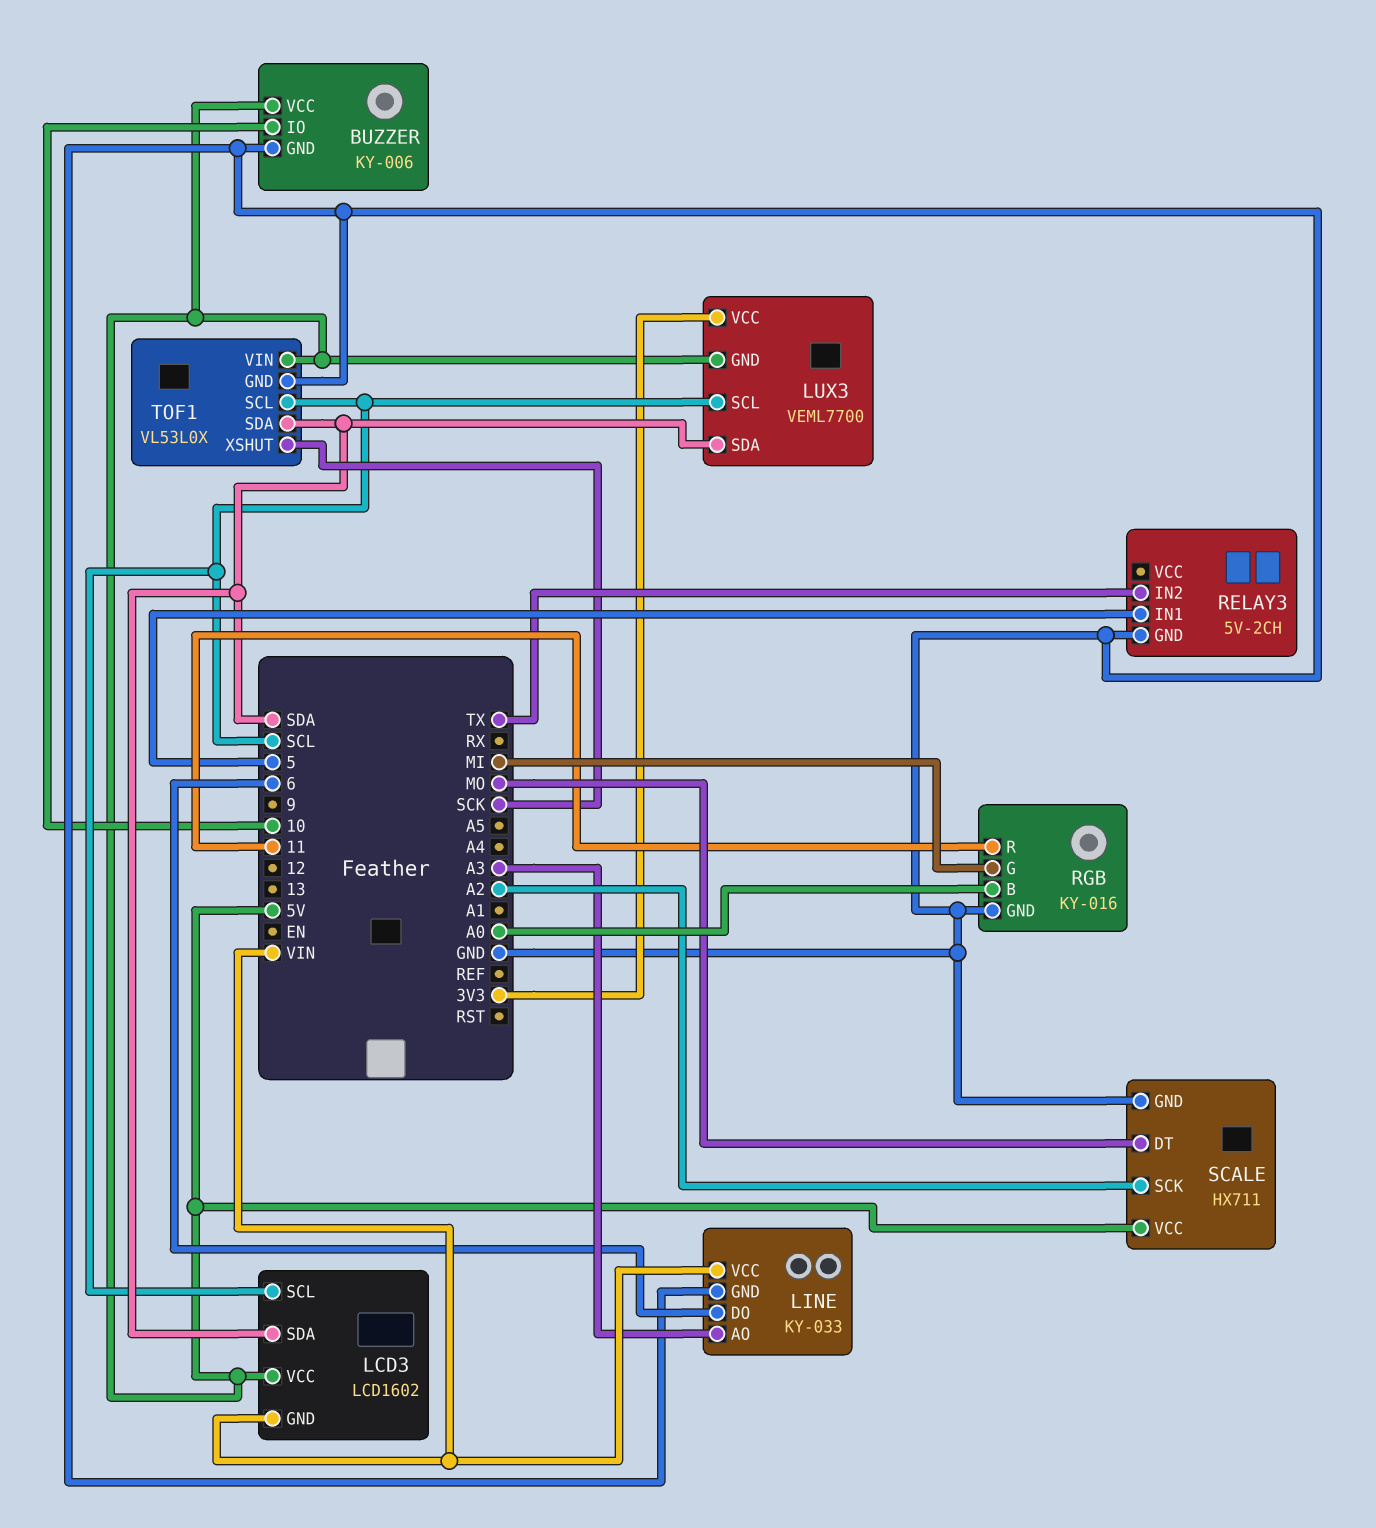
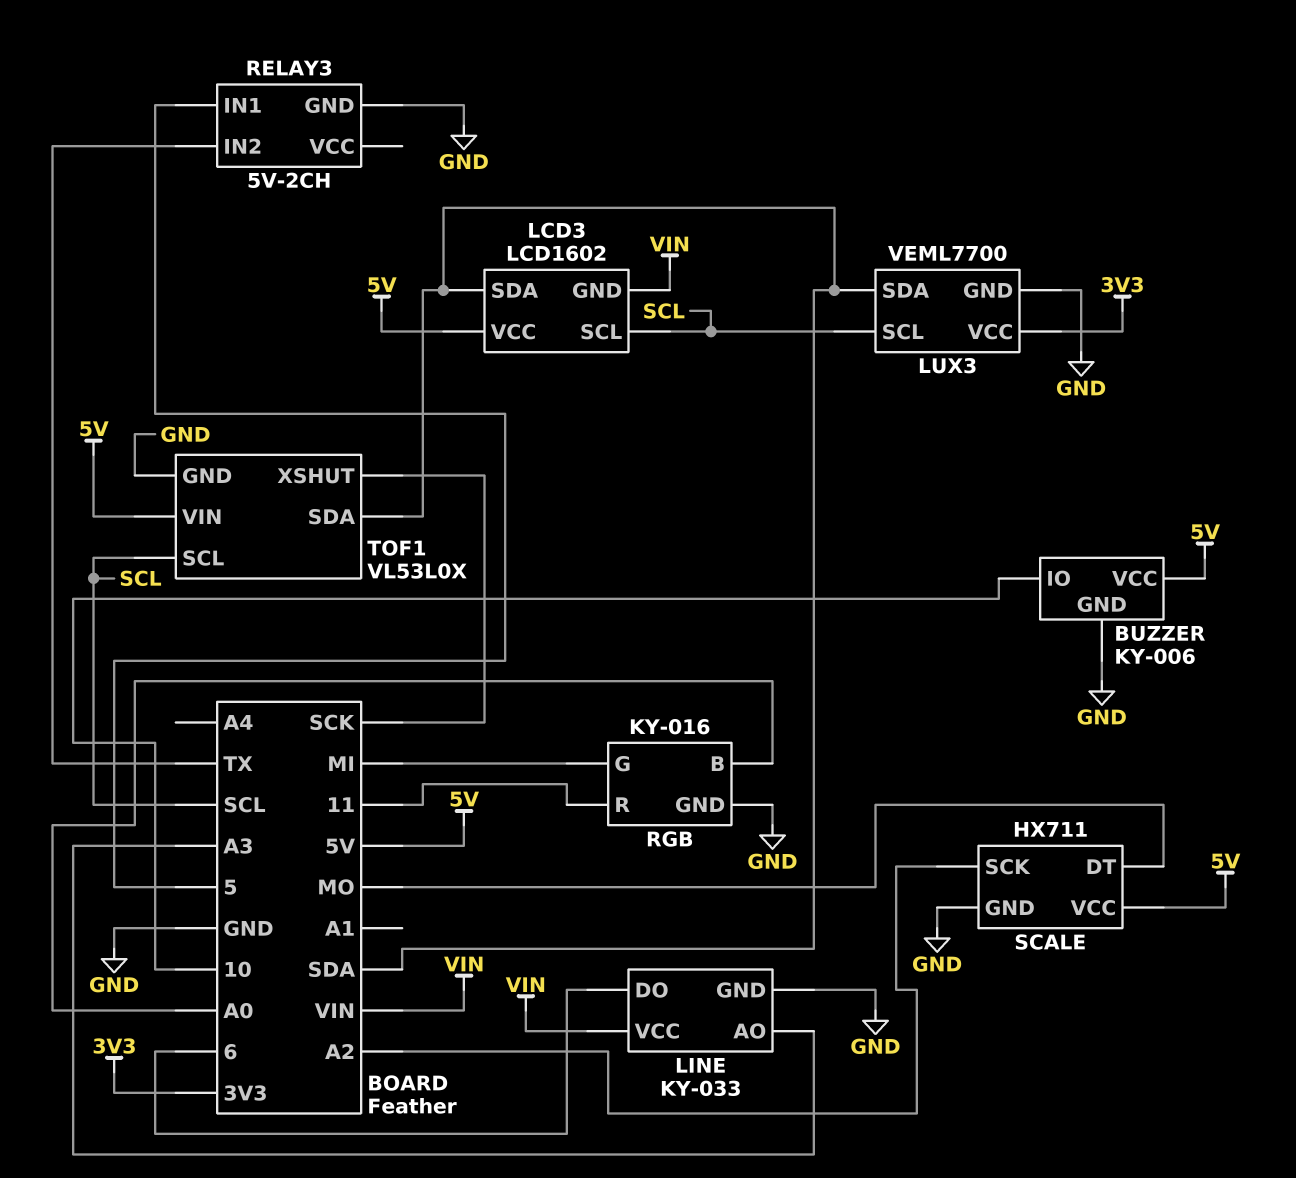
LUX3 pin GND: 5V -> GND

